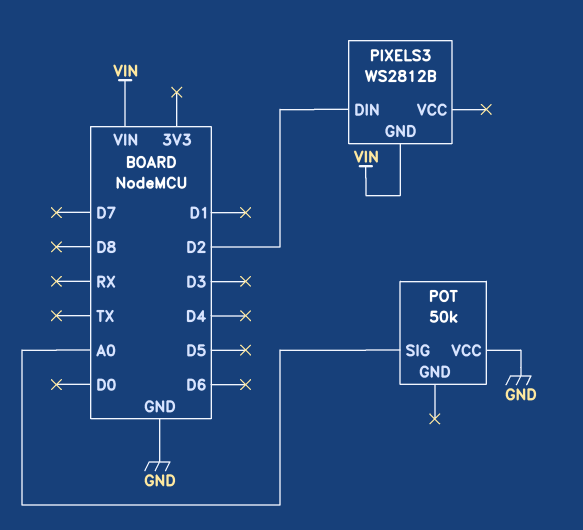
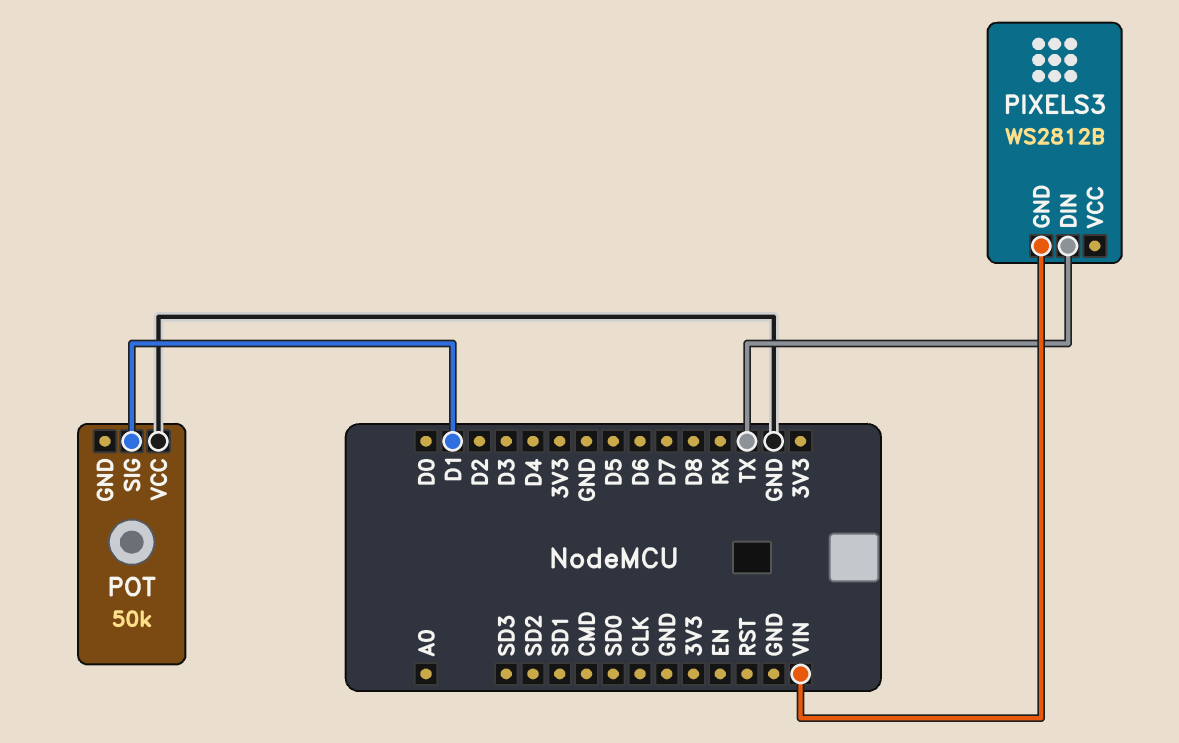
PIXELS3 pin DIN: D2 -> TX
POT pin SIG: A0 -> D1

